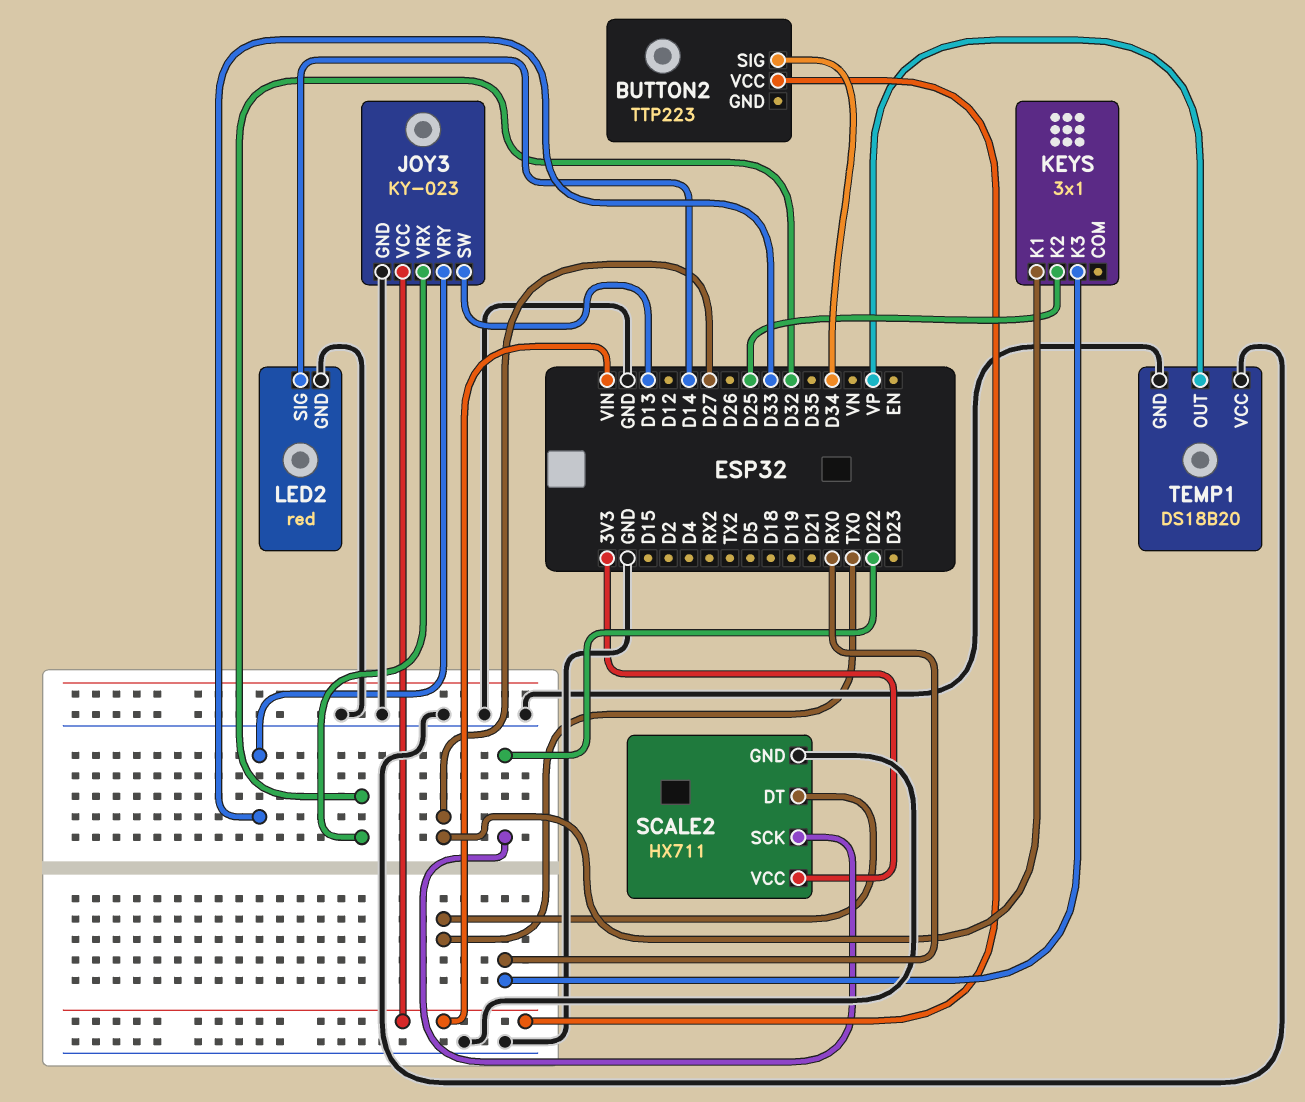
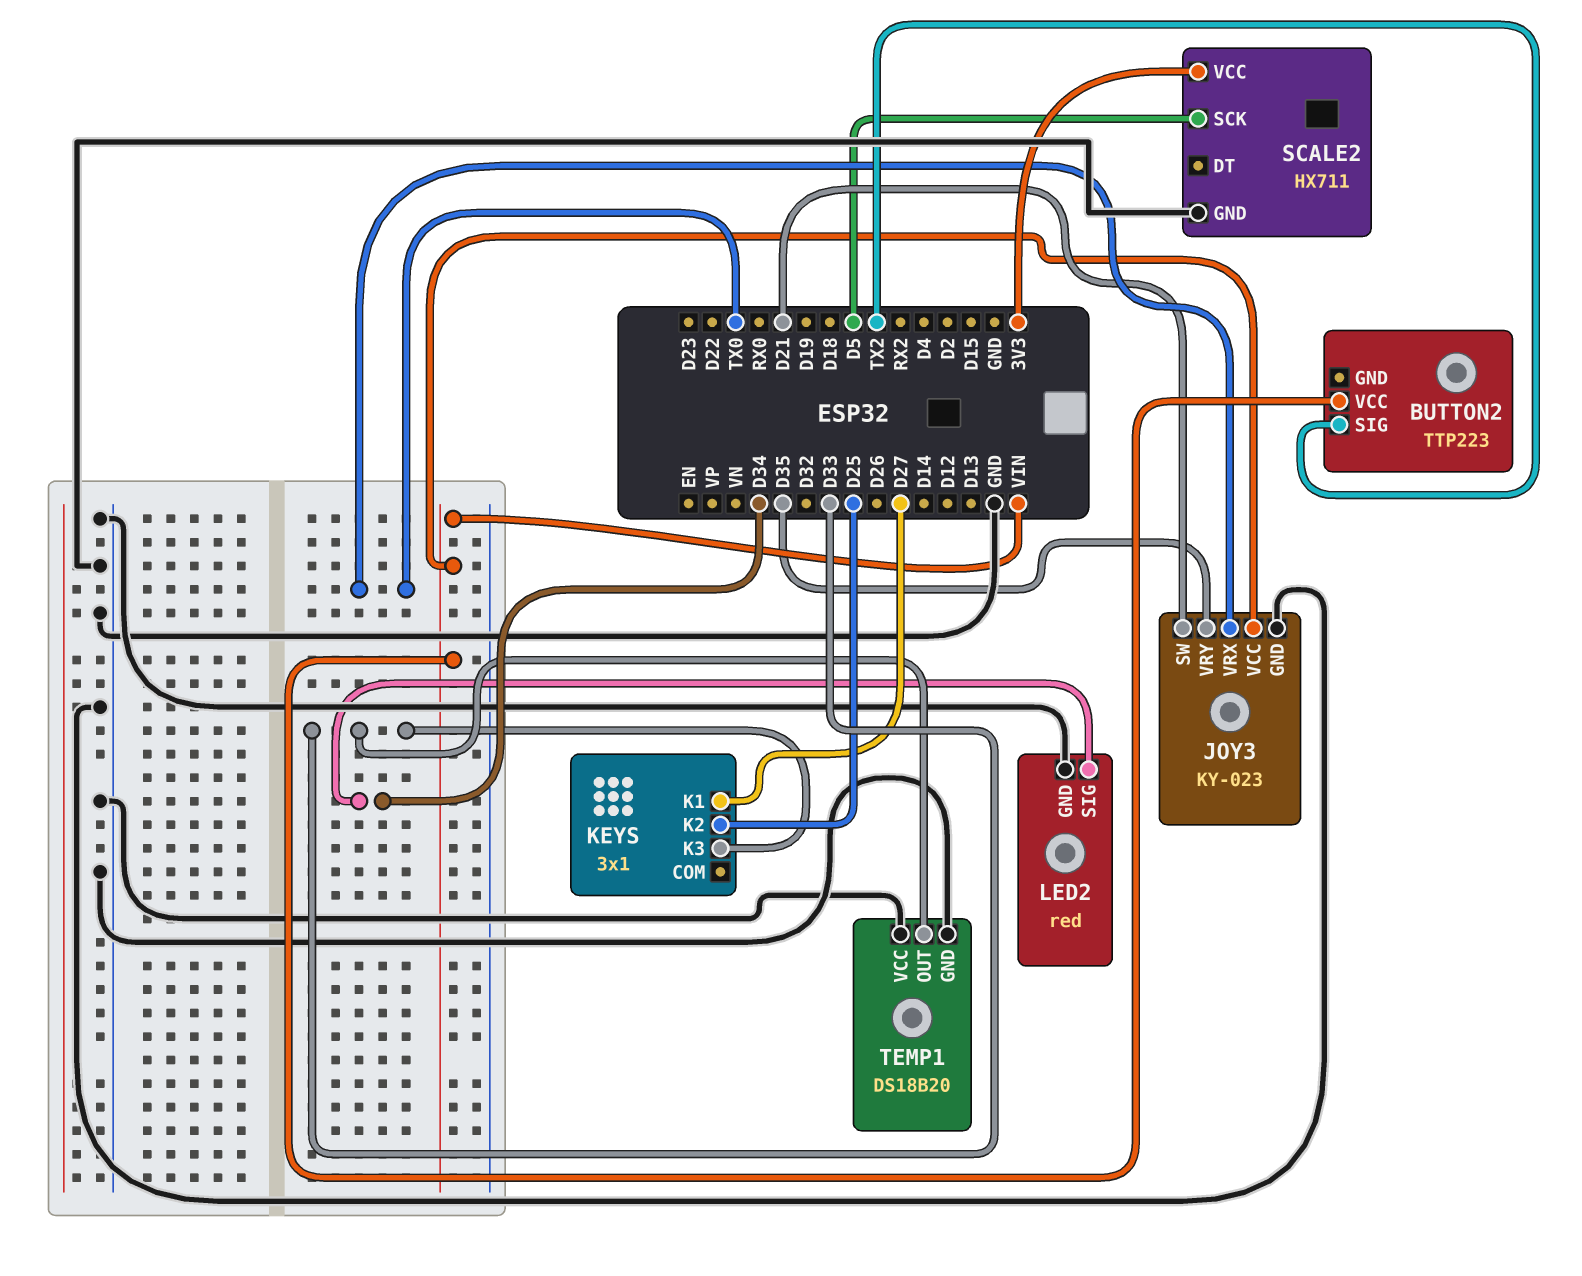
BUTTON2 pin SIG: D34 -> TX2
JOY3 pin SW: D13 -> D21
JOY3 pin VRX: D32 -> TX0
JOY3 pin VRY: D33 -> D35
KEYS pin K3: RX0 -> D33
LED2 pin SIG: D14 -> D34
SCALE2 pin DT: TX0 -> none
SCALE2 pin SCK: D22 -> D5
TEMP1 pin OUT: VP -> D33

